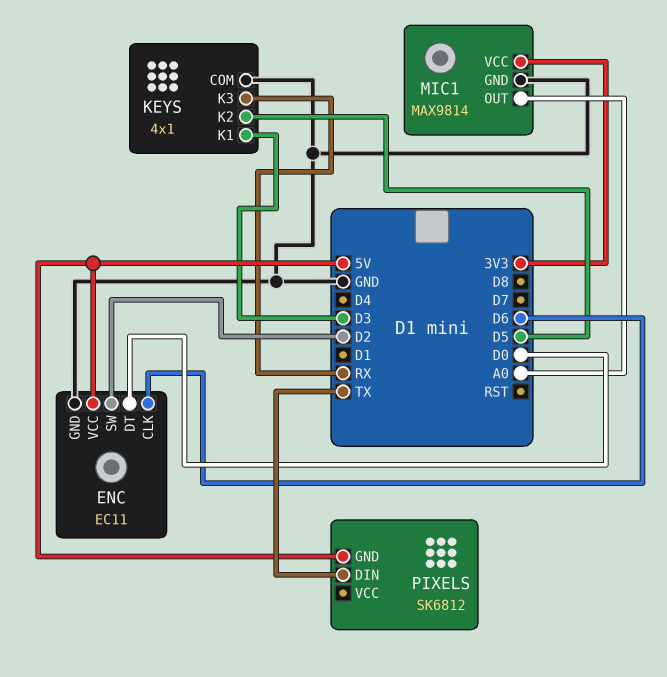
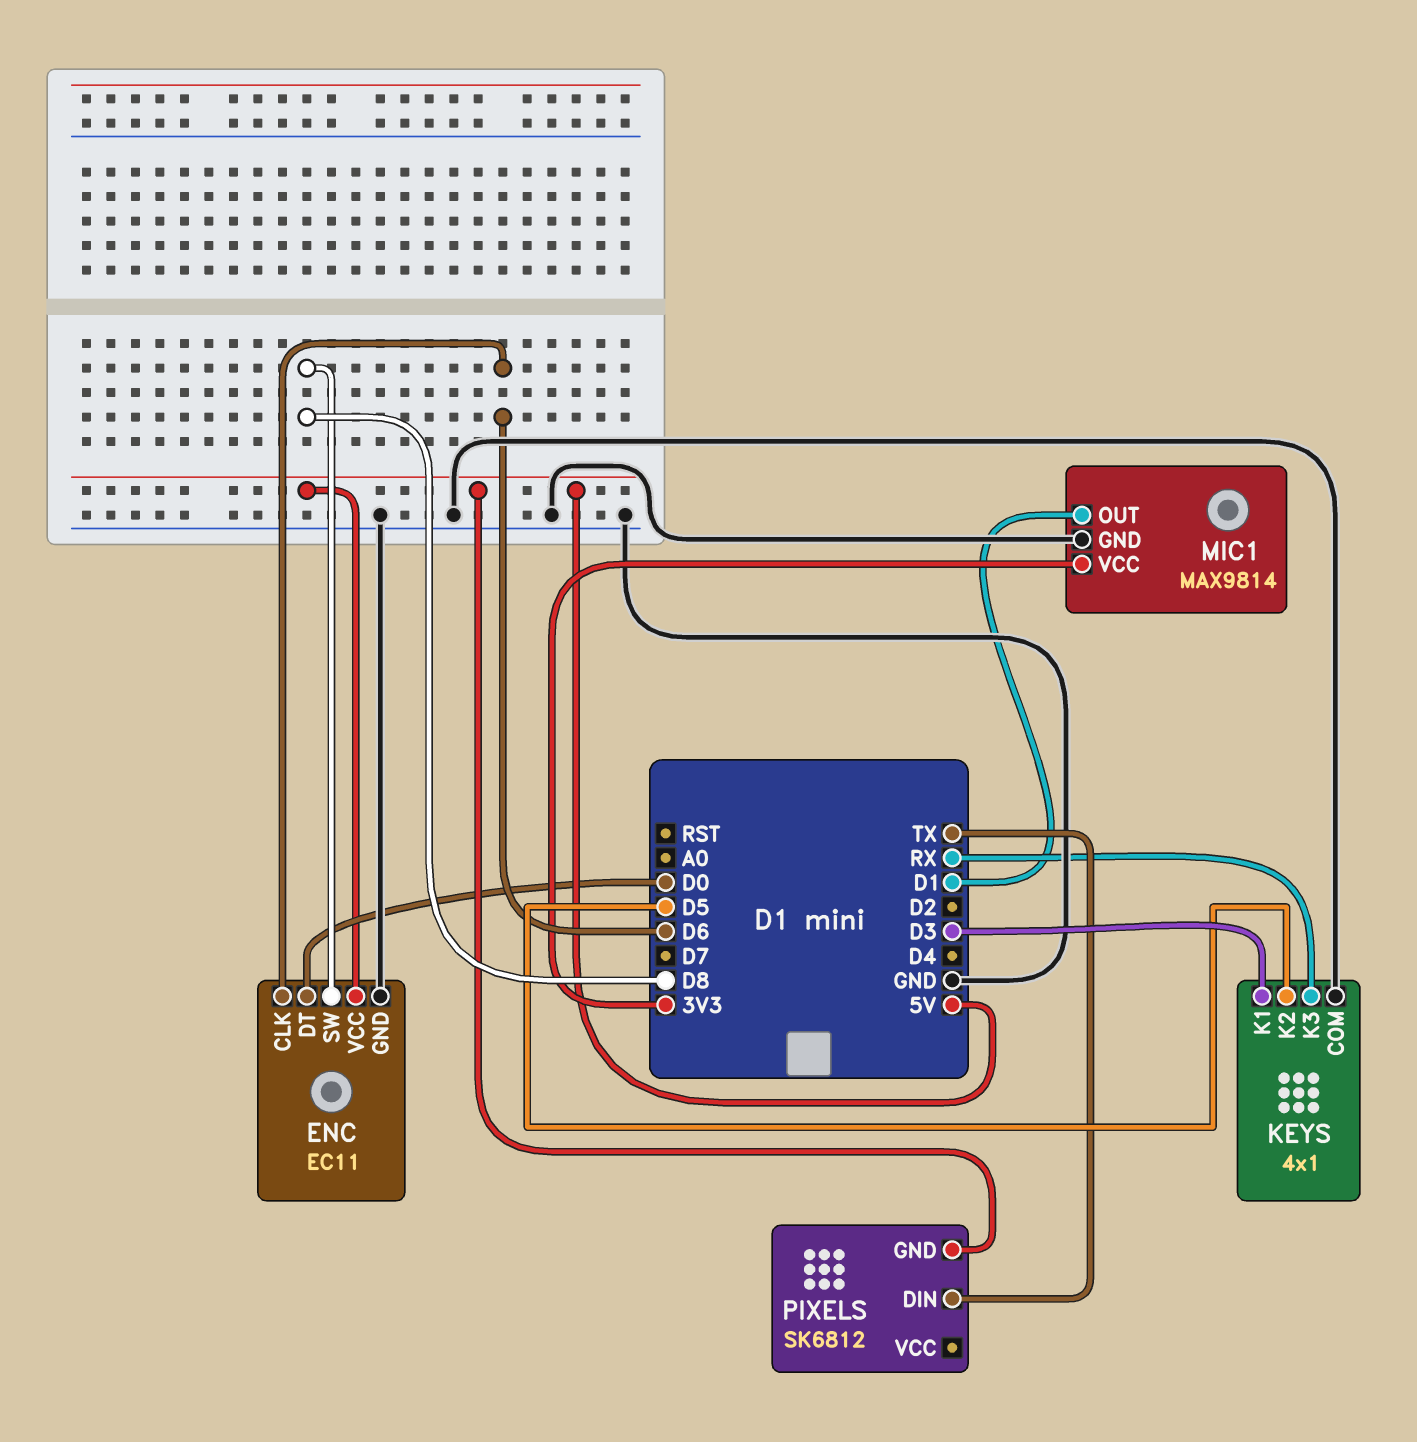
ENC pin SW: D2 -> D8
MIC1 pin OUT: A0 -> D1

